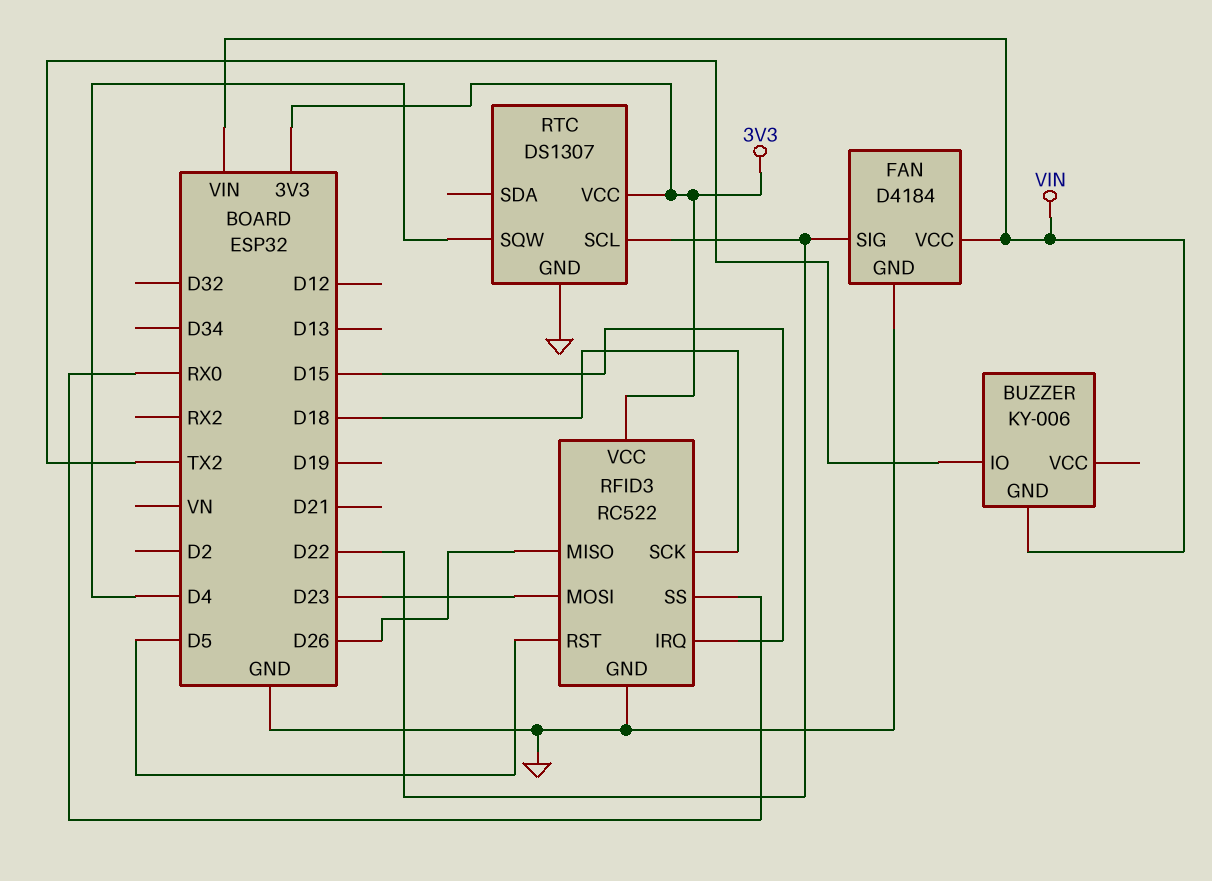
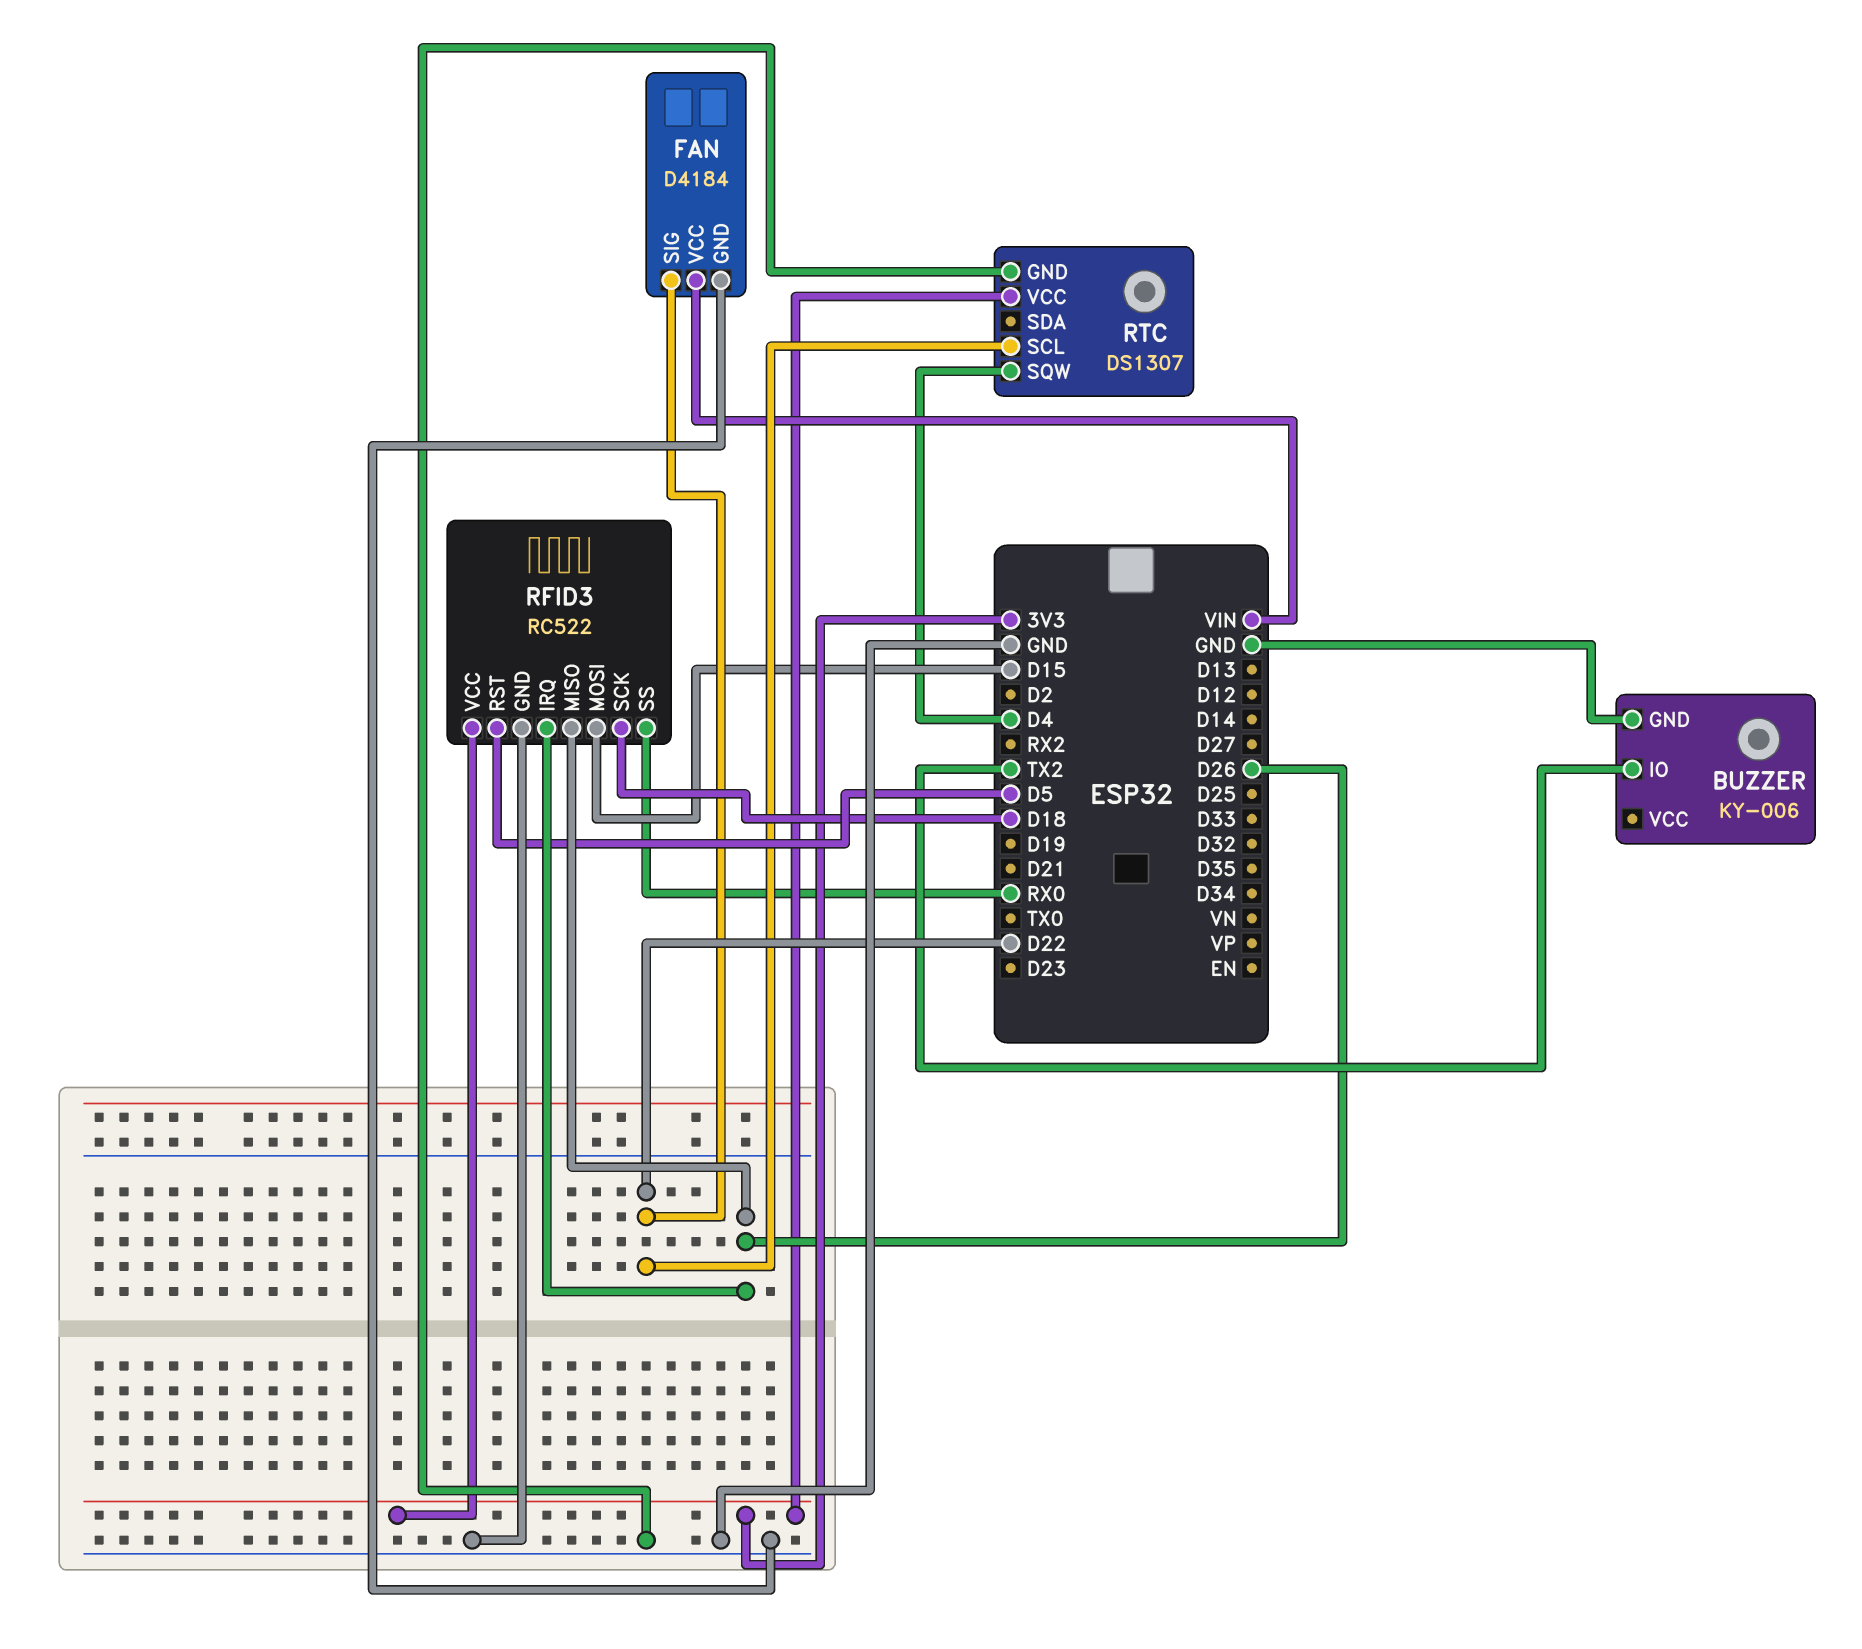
BUZZER pin GND: VIN -> GND
RFID3 pin IRQ: D15 -> D26
RFID3 pin MOSI: D23 -> D15

